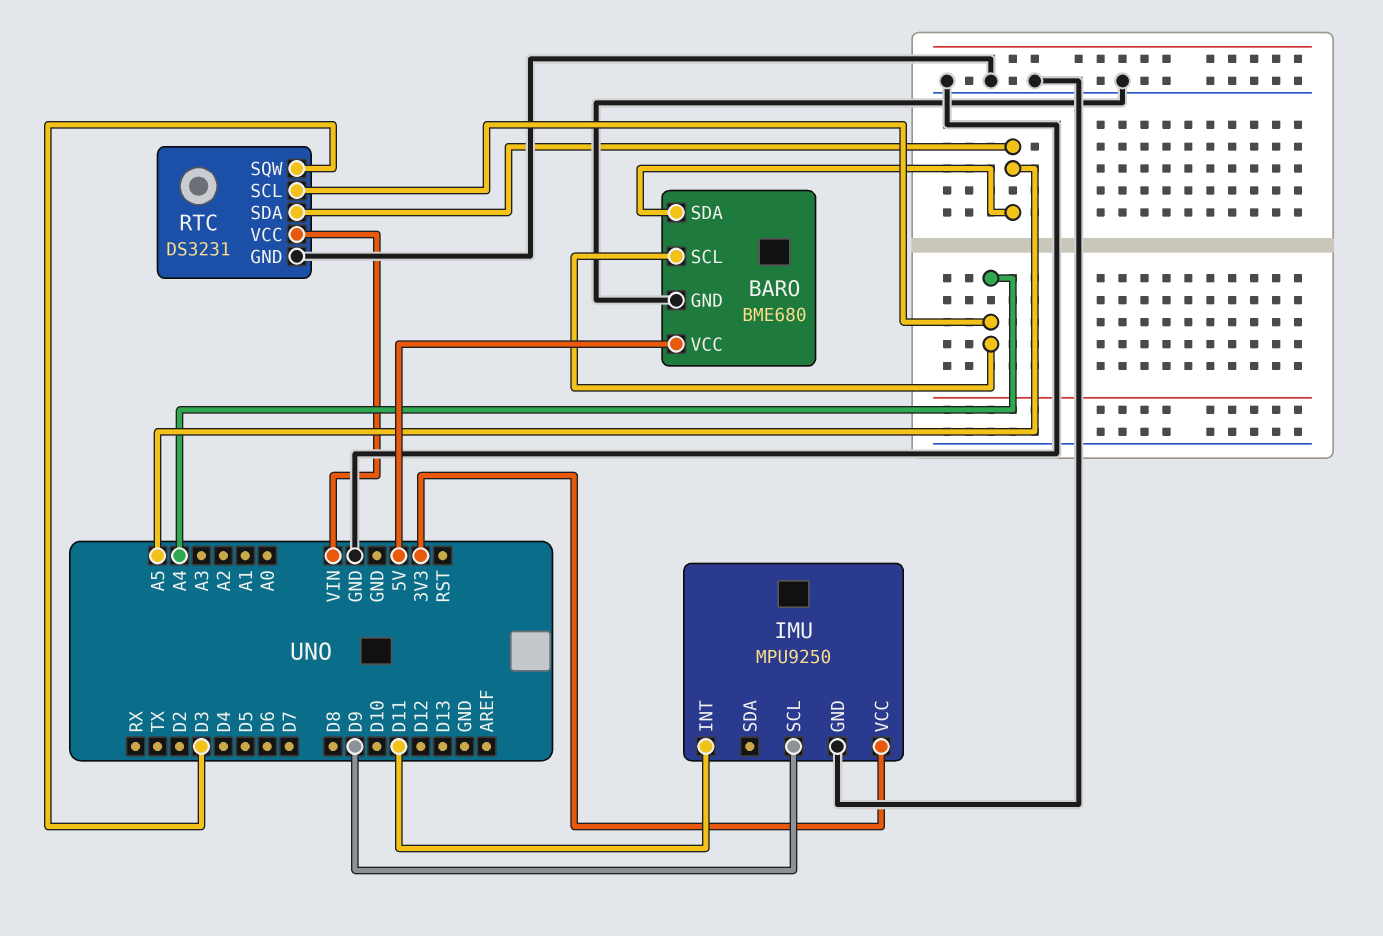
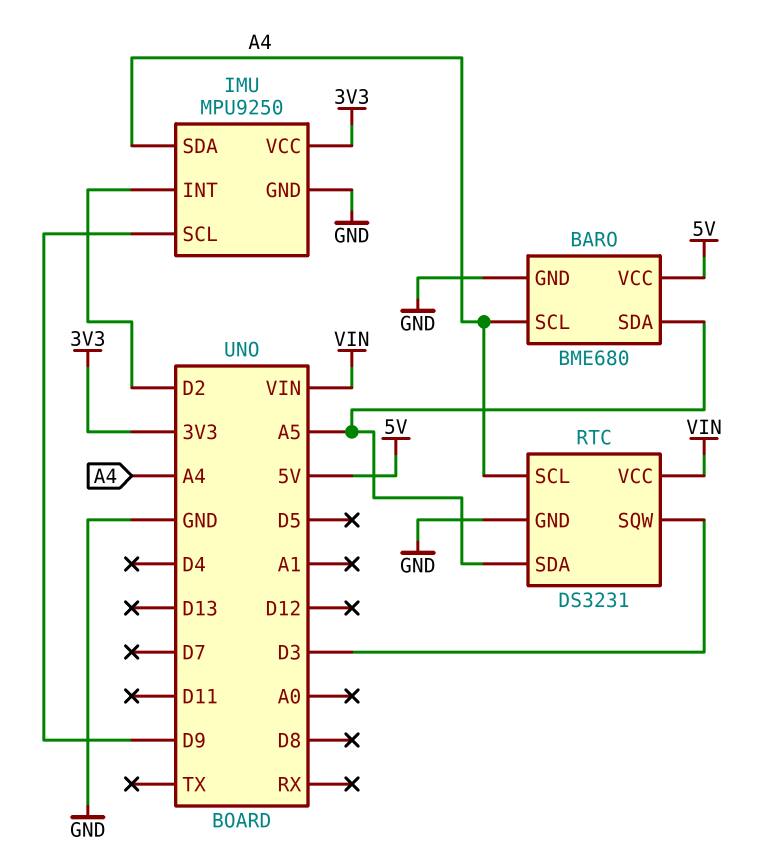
IMU pin INT: D11 -> D2
IMU pin SDA: none -> A4

